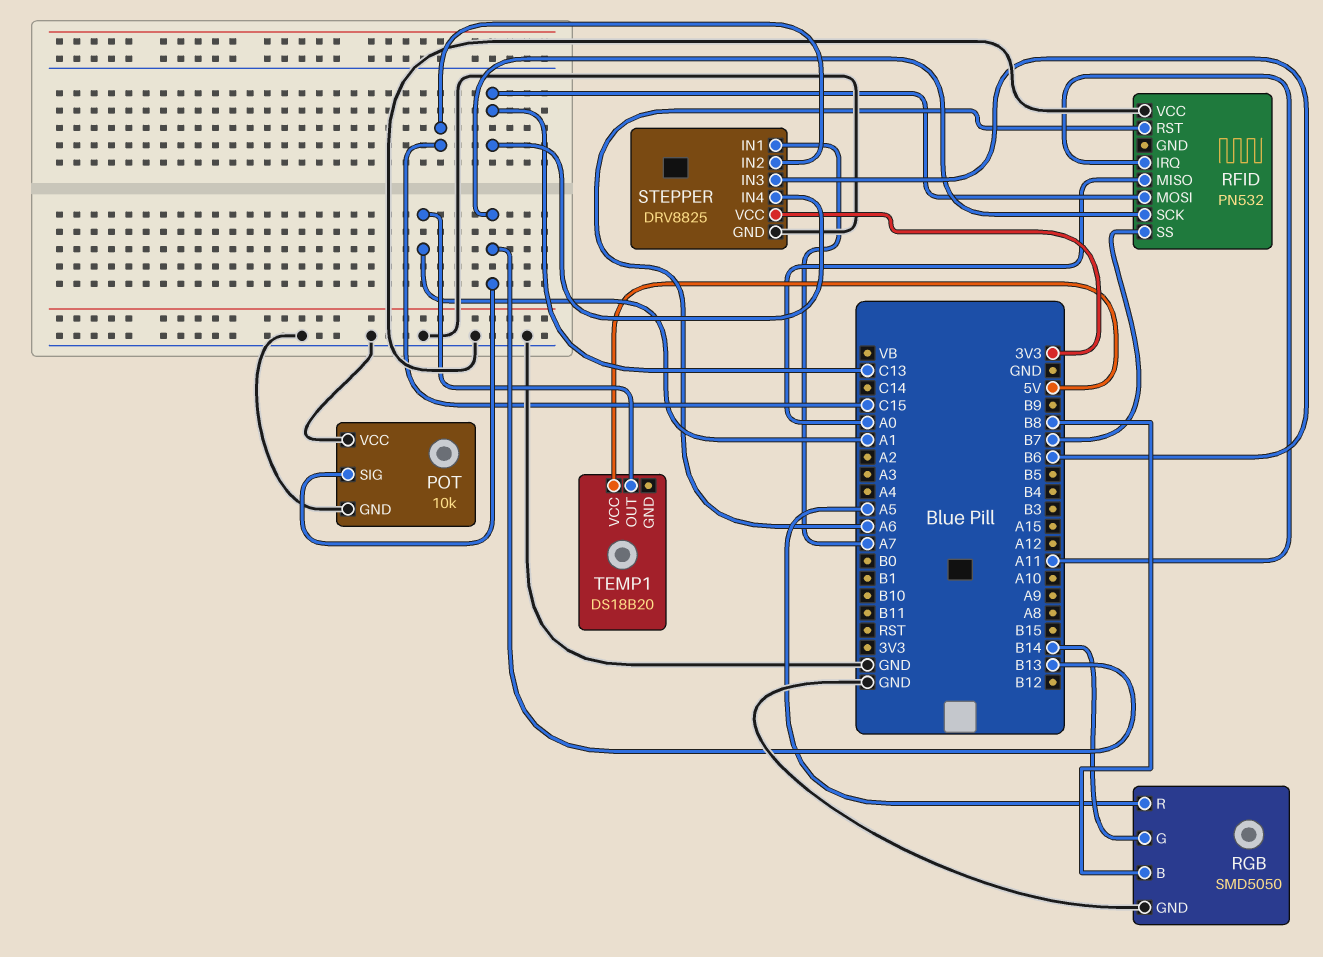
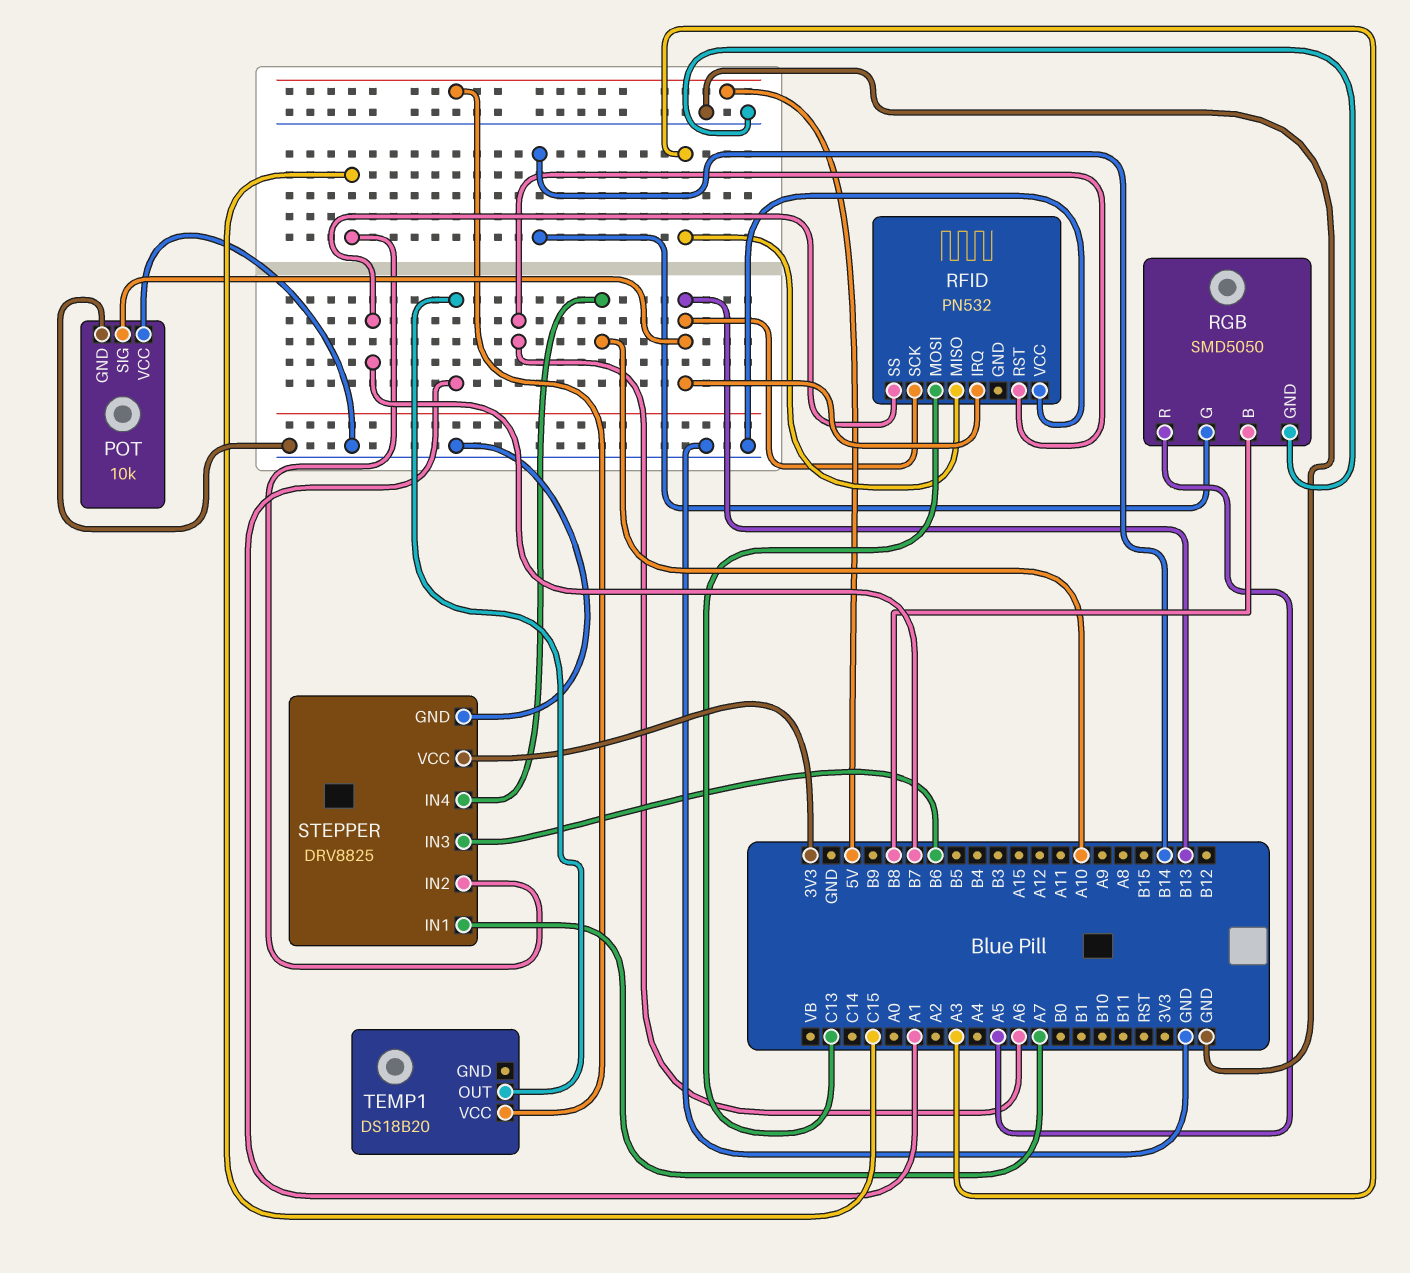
RFID pin IRQ: A11 -> B13
RFID pin MISO: A0 -> A3
STEPPER pin IN4: C13 -> A10

